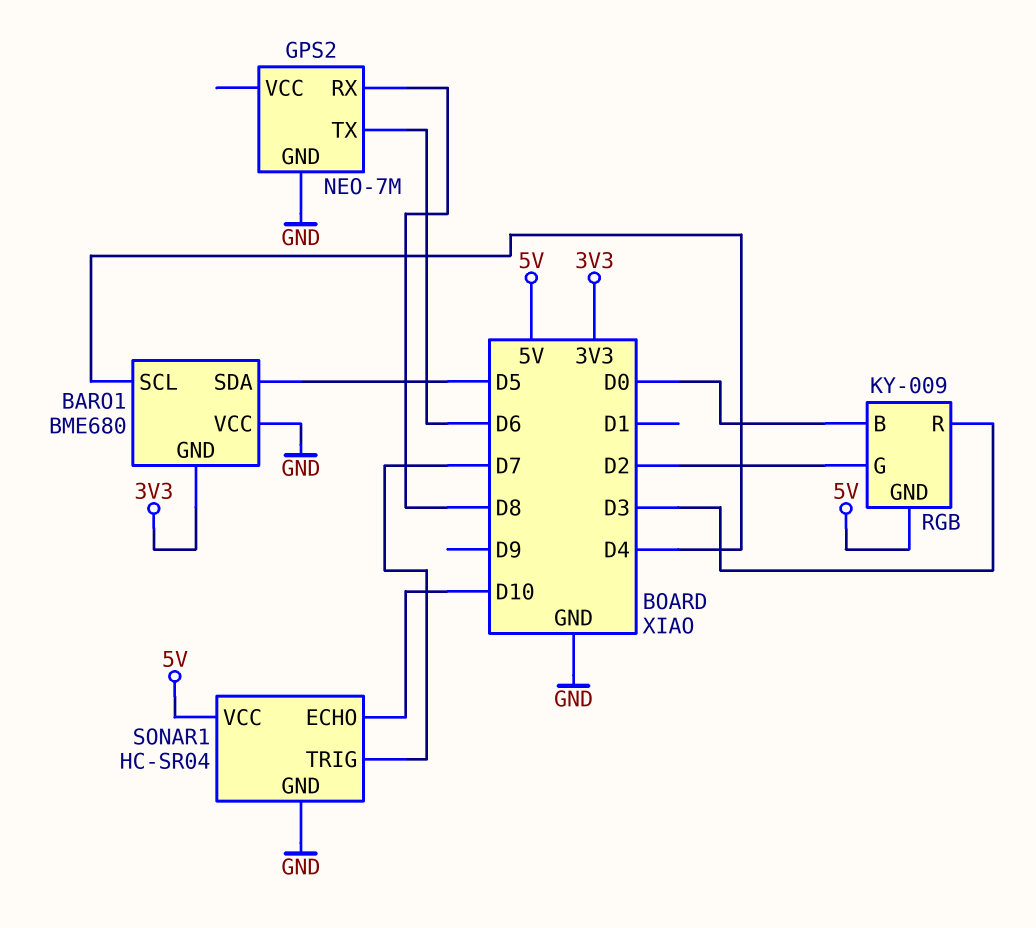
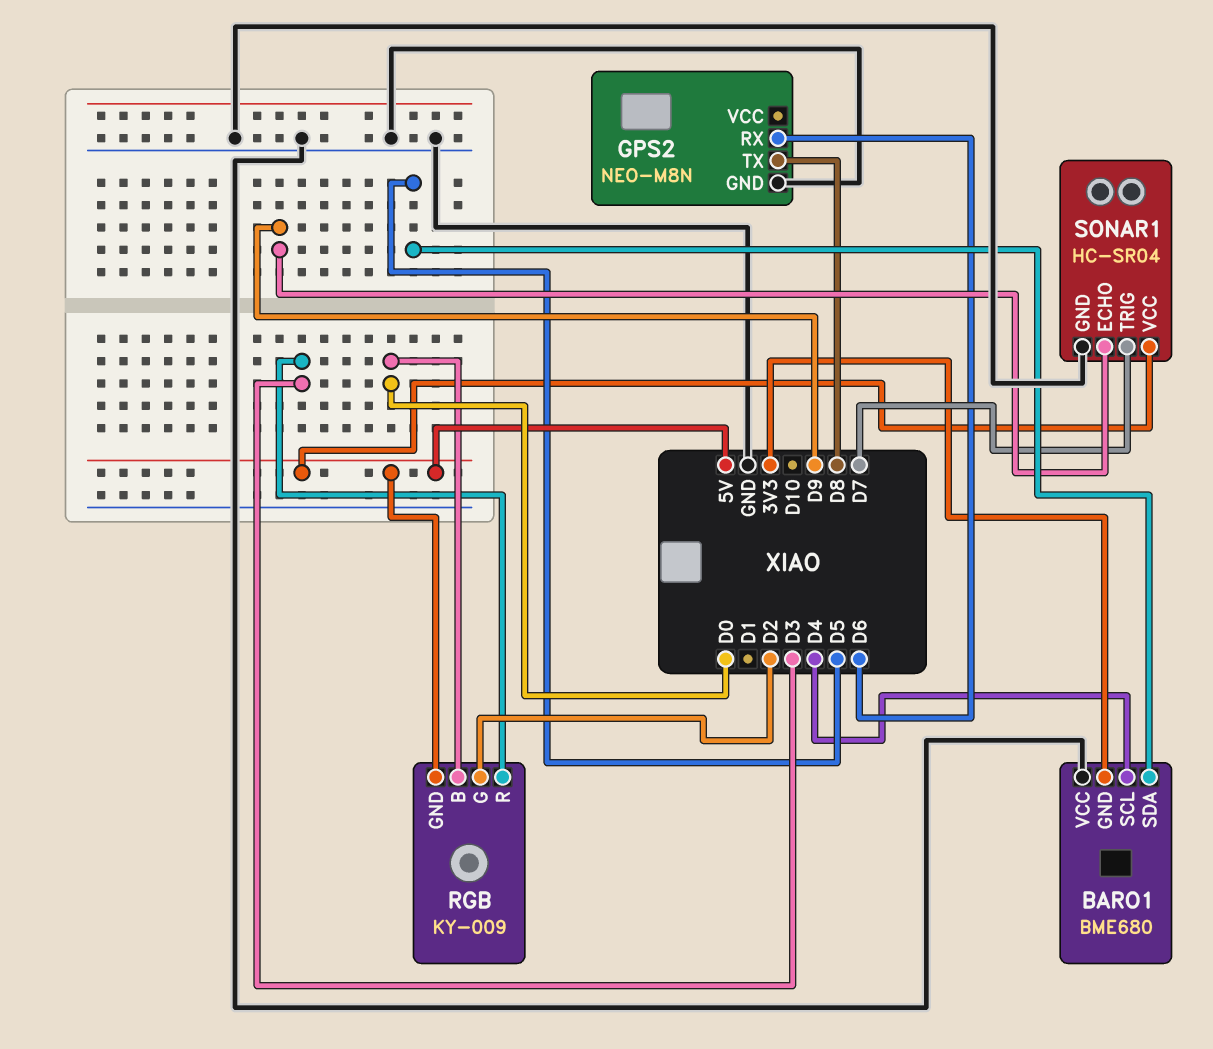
GPS2: NEO-7M -> NEO-M8N
GPS2 pin RX: D8 -> D6
GPS2 pin TX: D6 -> D8
SONAR1 pin ECHO: D10 -> D9

